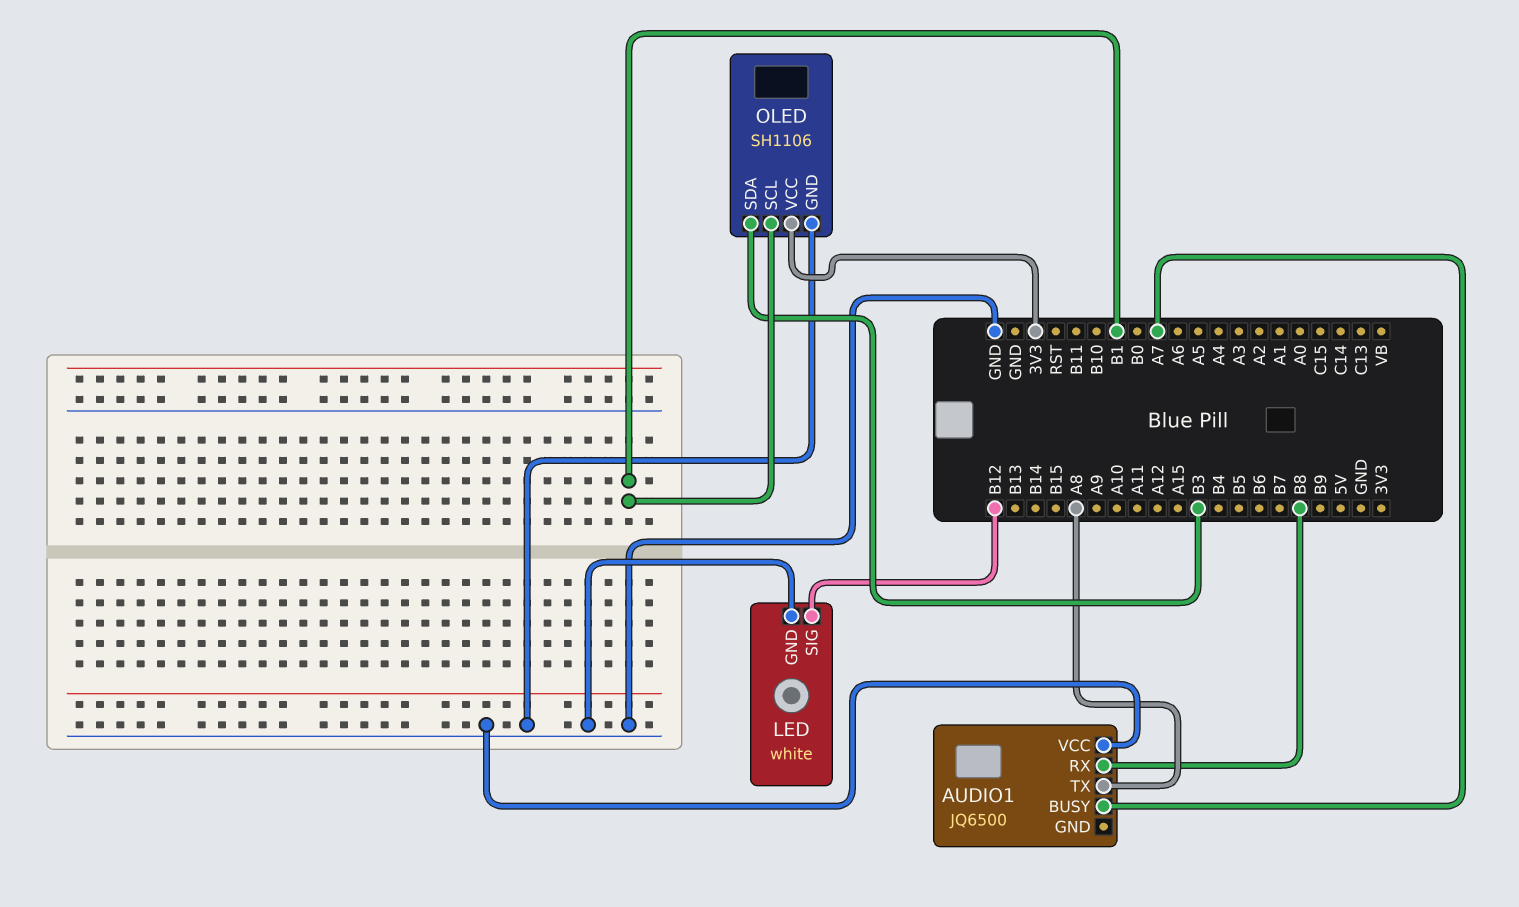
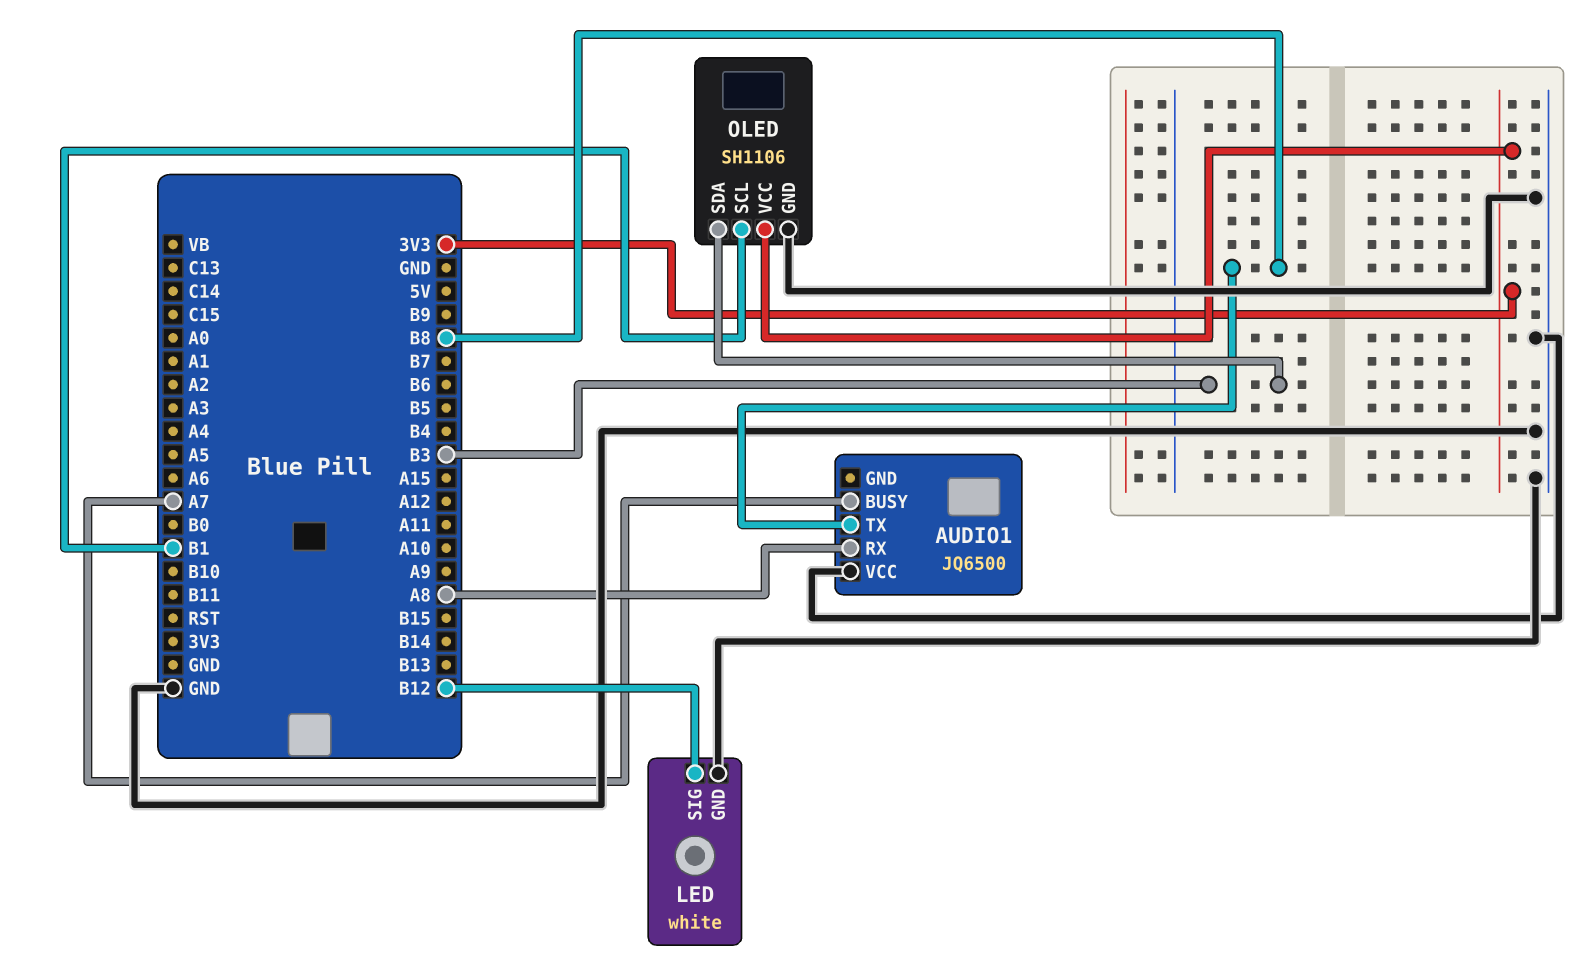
AUDIO1 pin RX: B8 -> A8
AUDIO1 pin TX: A8 -> B8

